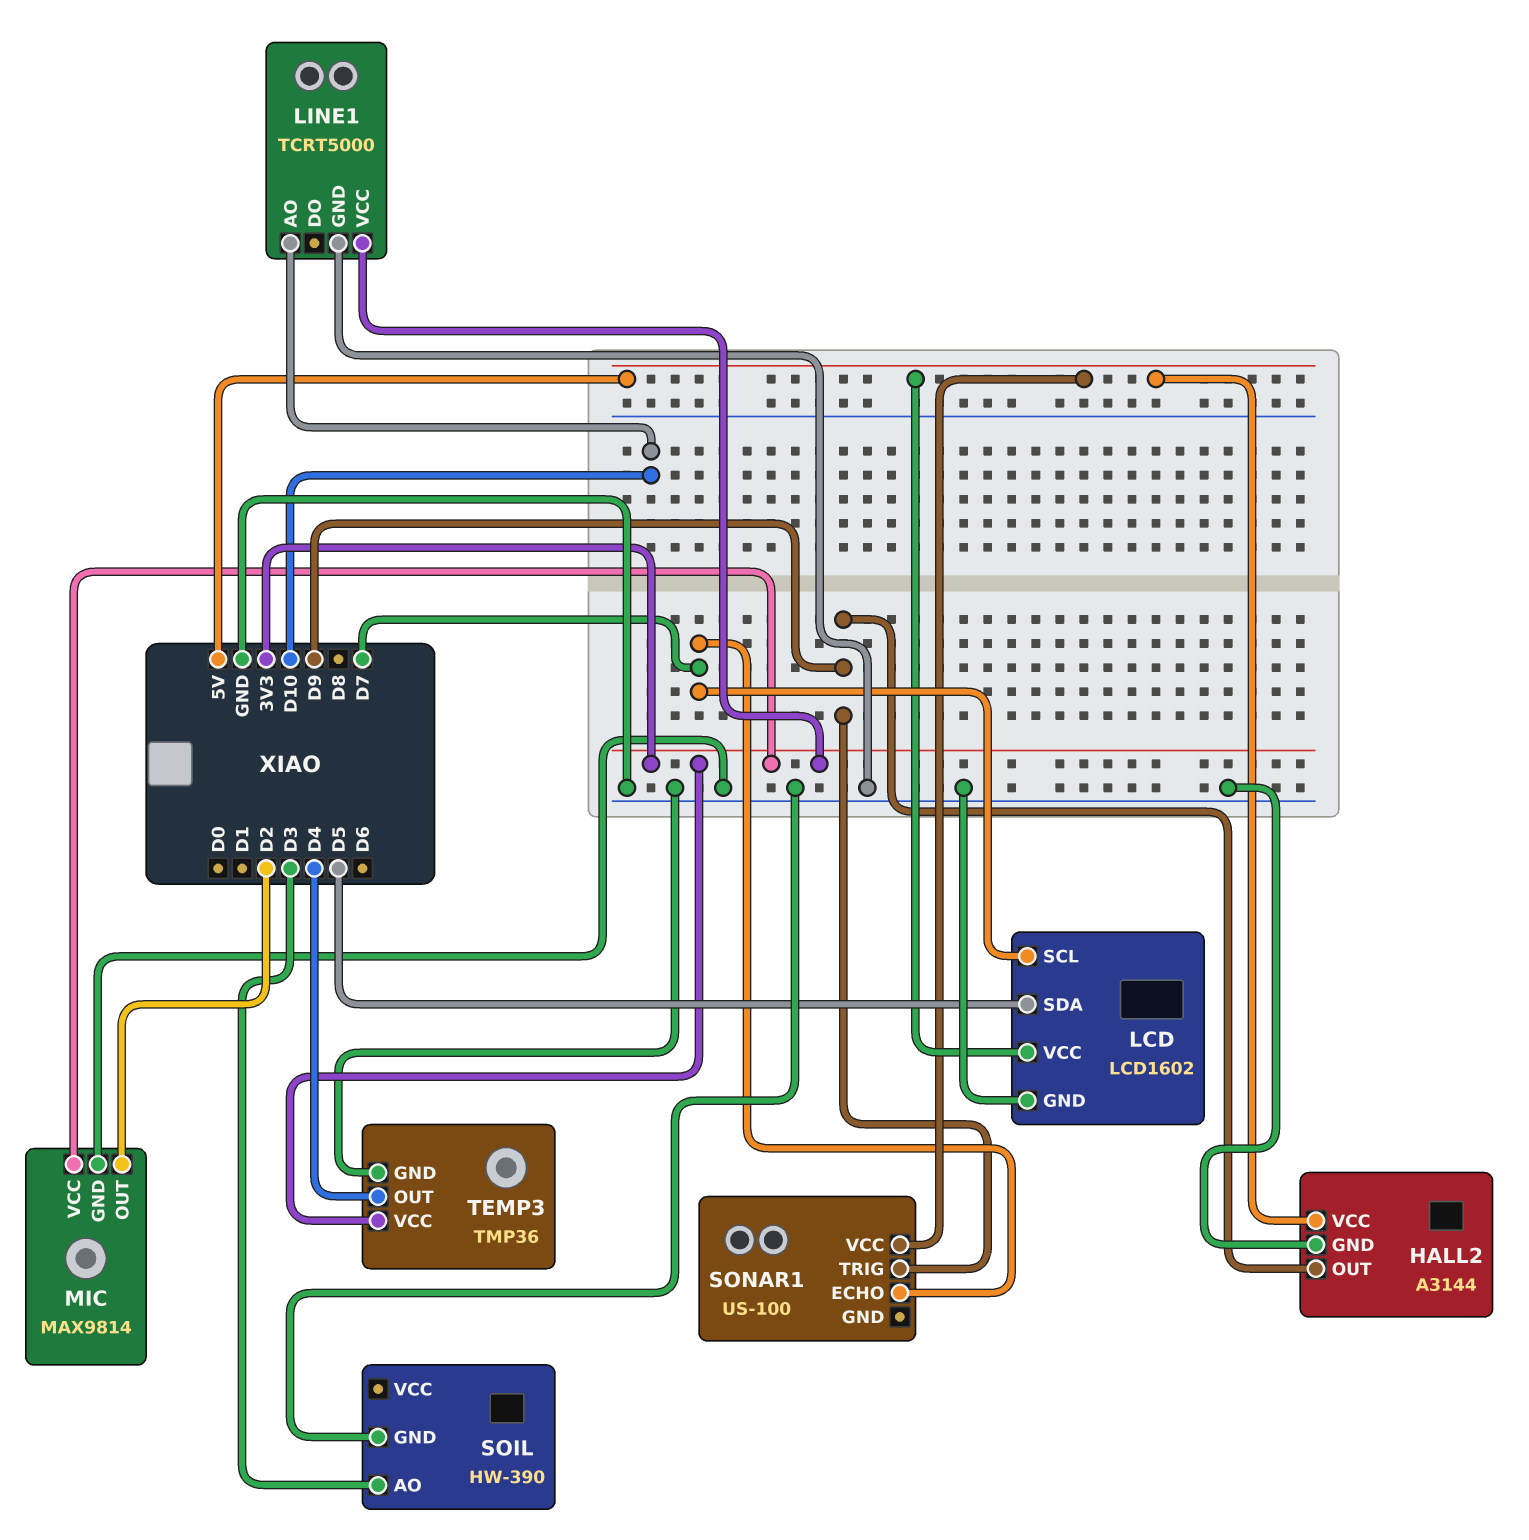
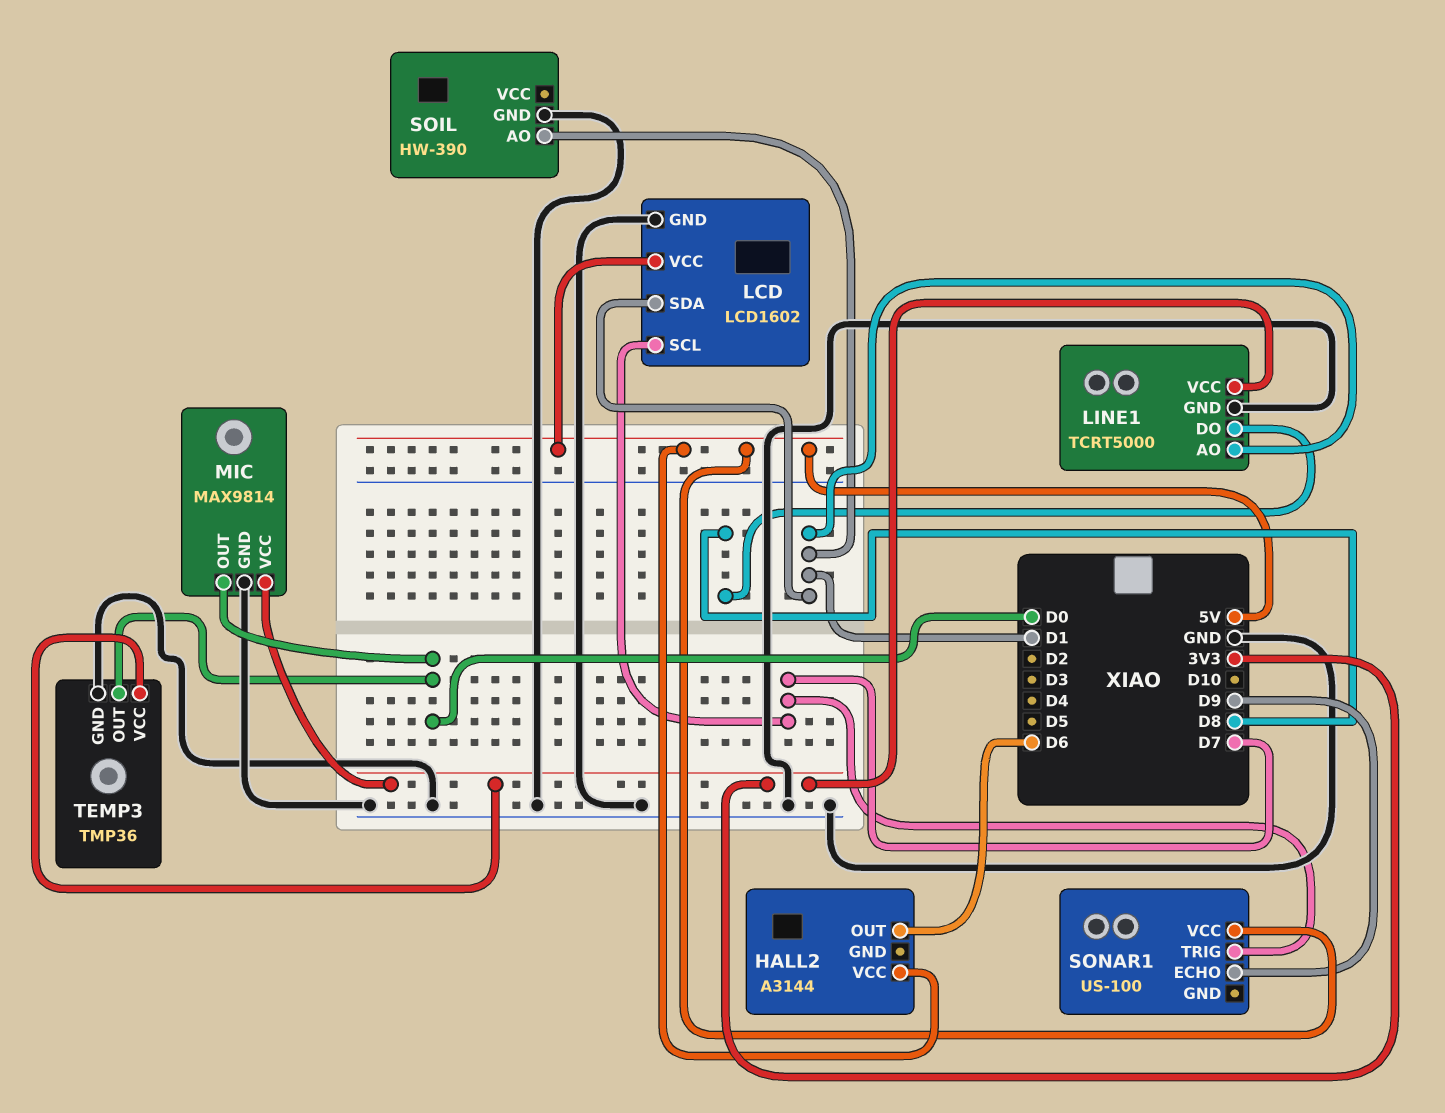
HALL2 pin GND: GND -> none
HALL2 pin OUT: D9 -> D6
LCD pin SDA: D5 -> D1
LINE1 pin AO: D10 -> D1
LINE1 pin DO: none -> D8
MIC pin OUT: D2 -> D0
SOIL pin AO: D3 -> D1
SONAR1 pin ECHO: D7 -> D9
SONAR1 pin TRIG: D9 -> D7
TEMP3 pin OUT: D4 -> D0

